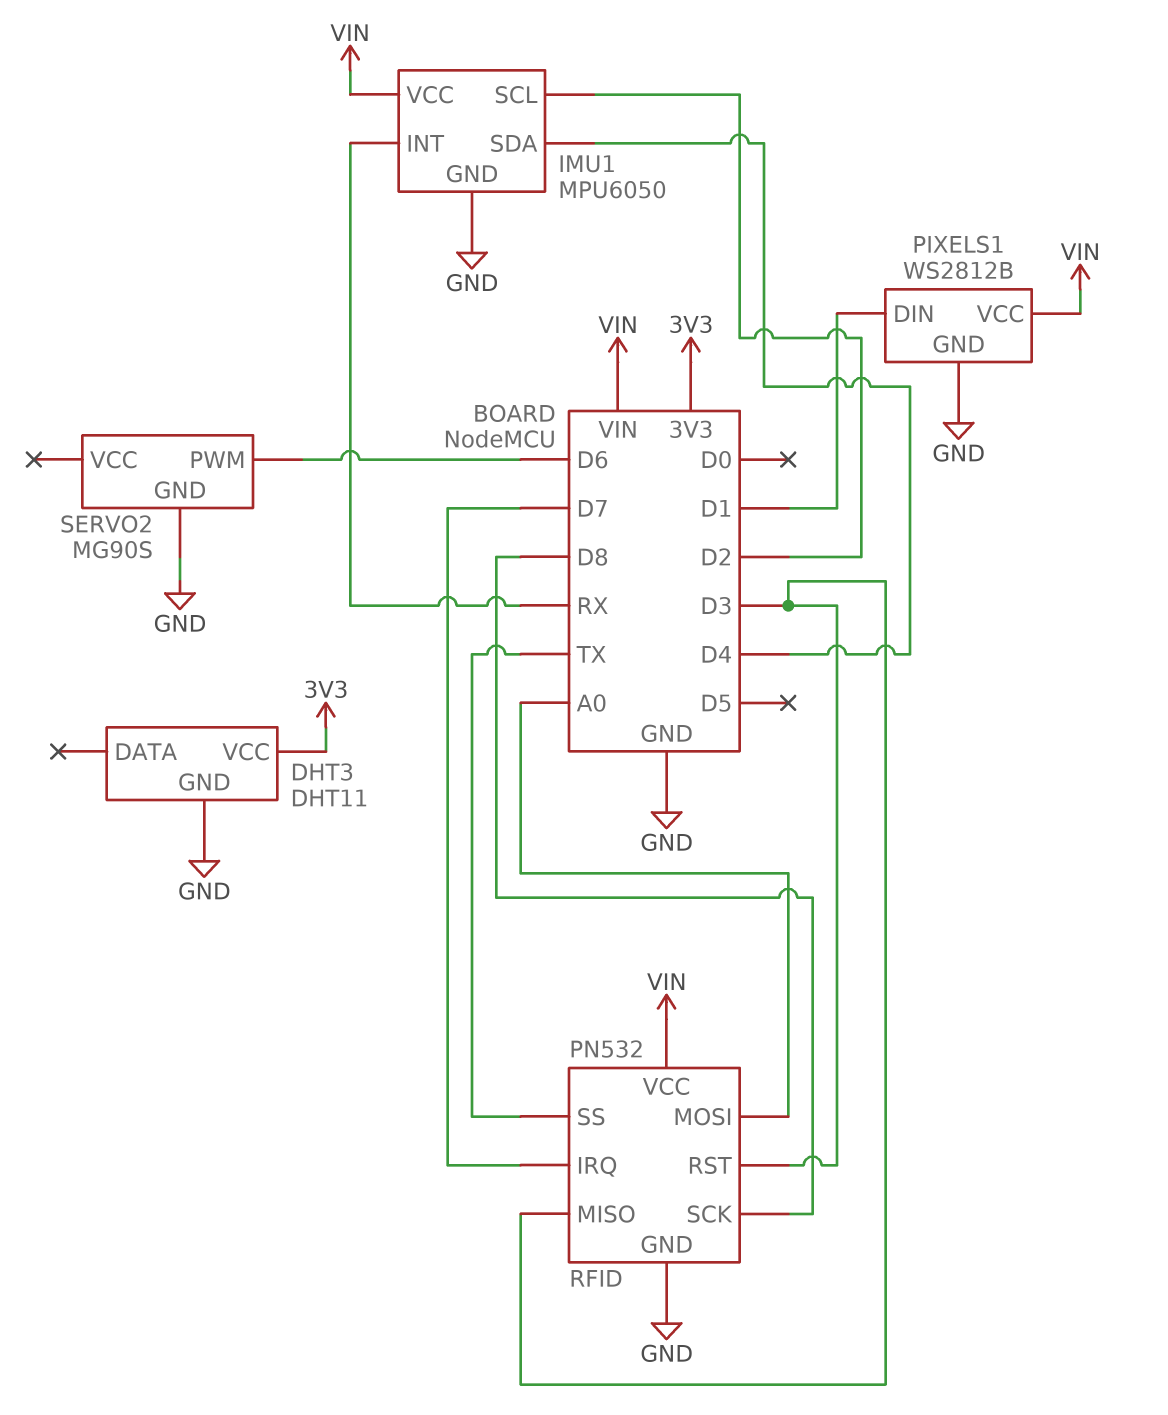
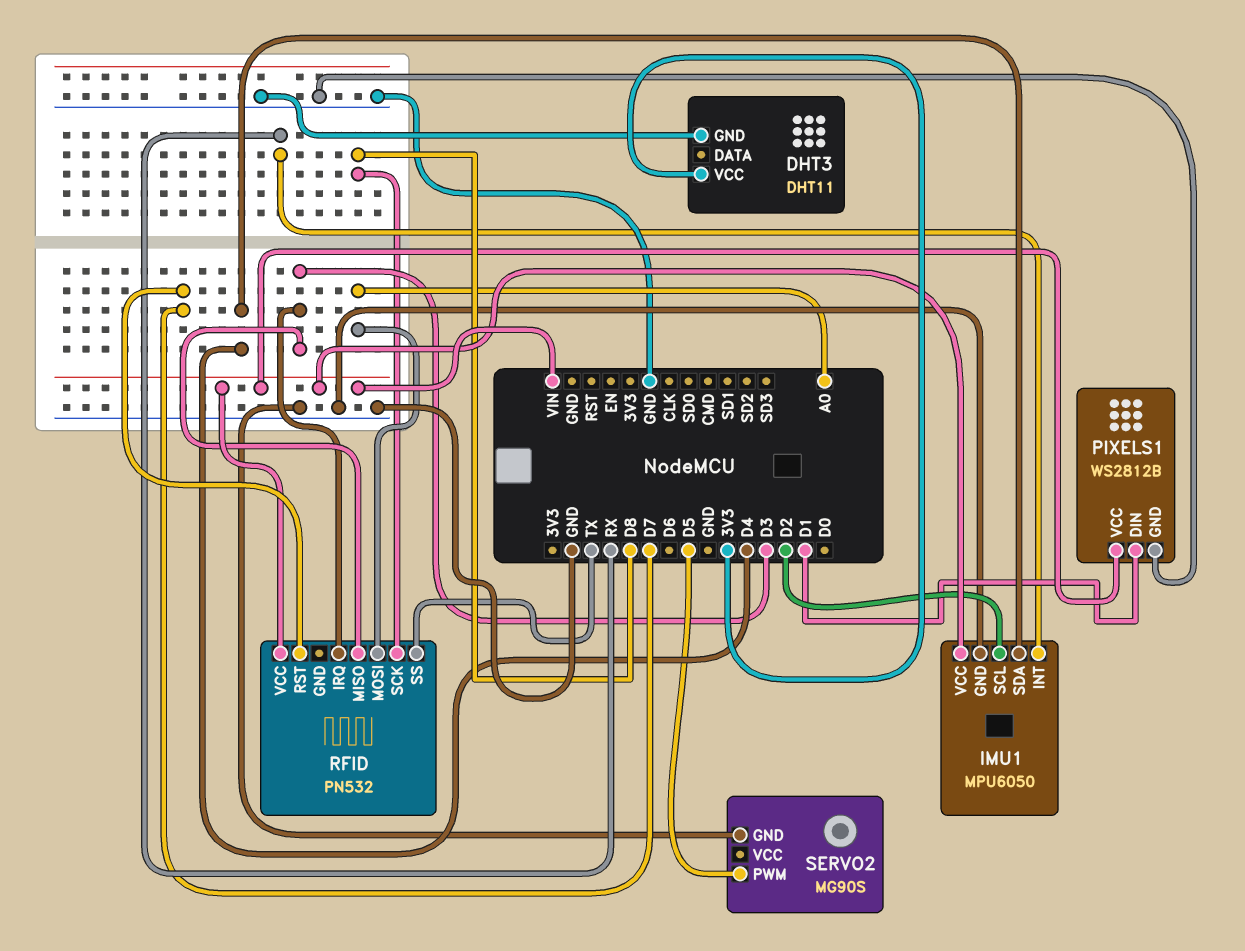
RFID pin GND: GND -> none
RFID pin IRQ: D7 -> D3
RFID pin RST: D3 -> D7
SERVO2 pin PWM: D6 -> D5

